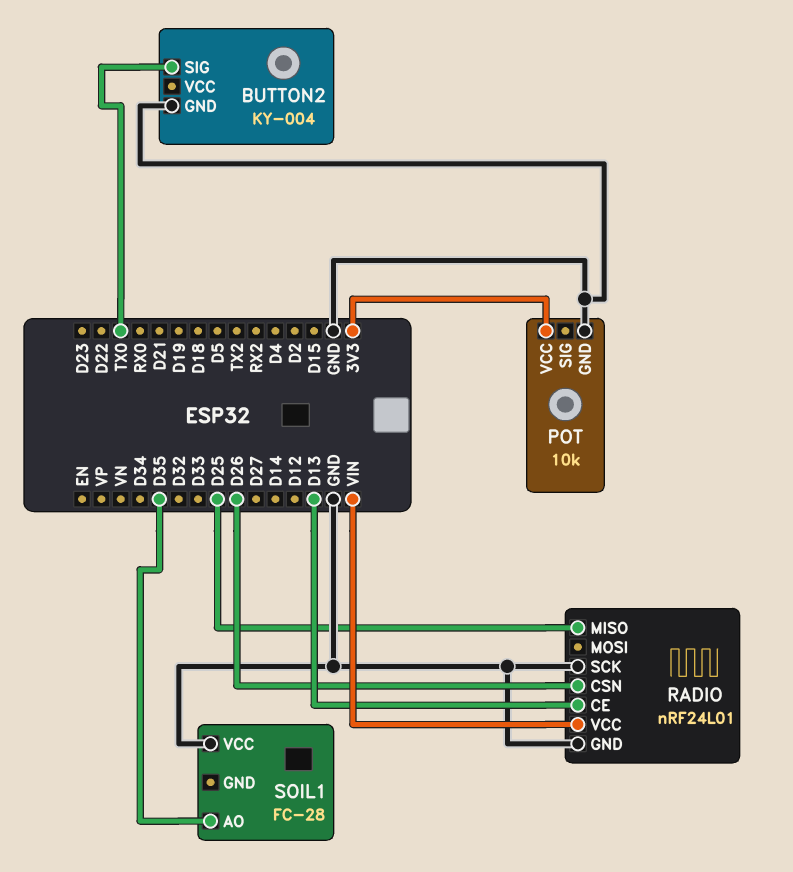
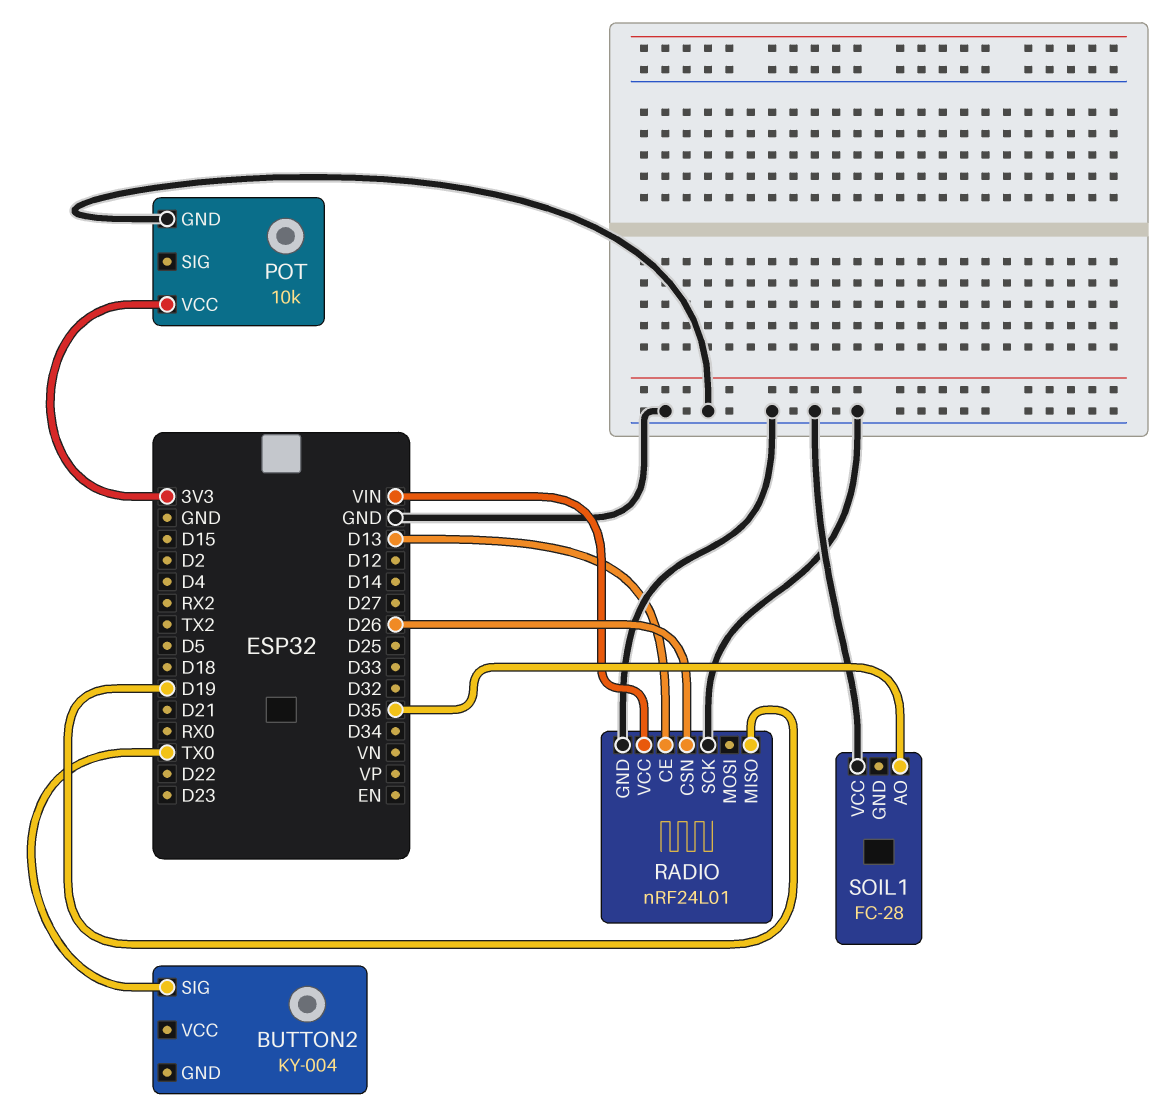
BUTTON2 pin GND: GND -> none
RADIO pin MISO: D25 -> D19

